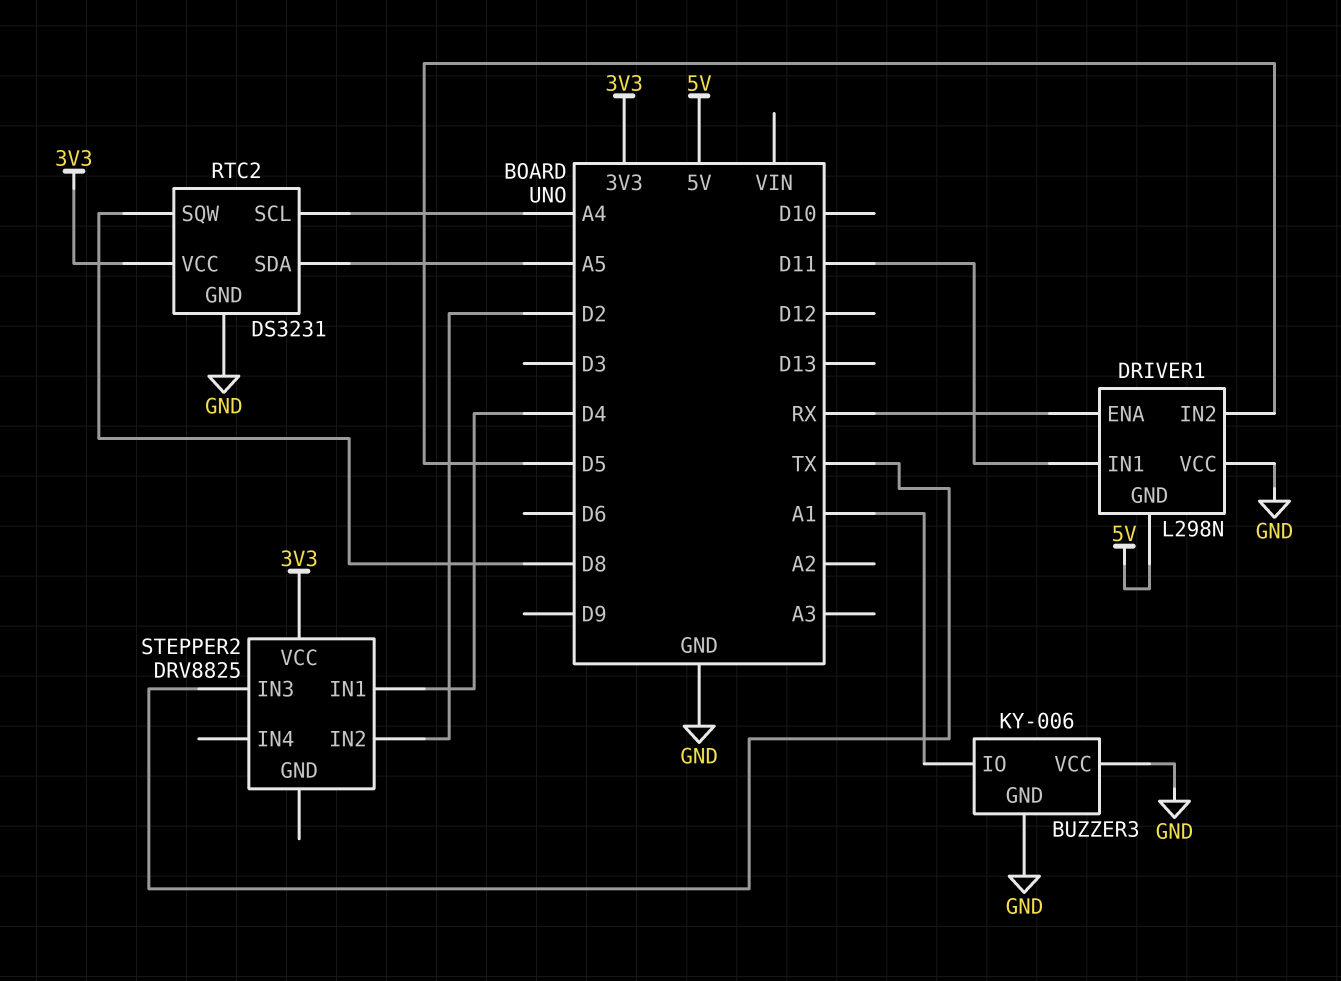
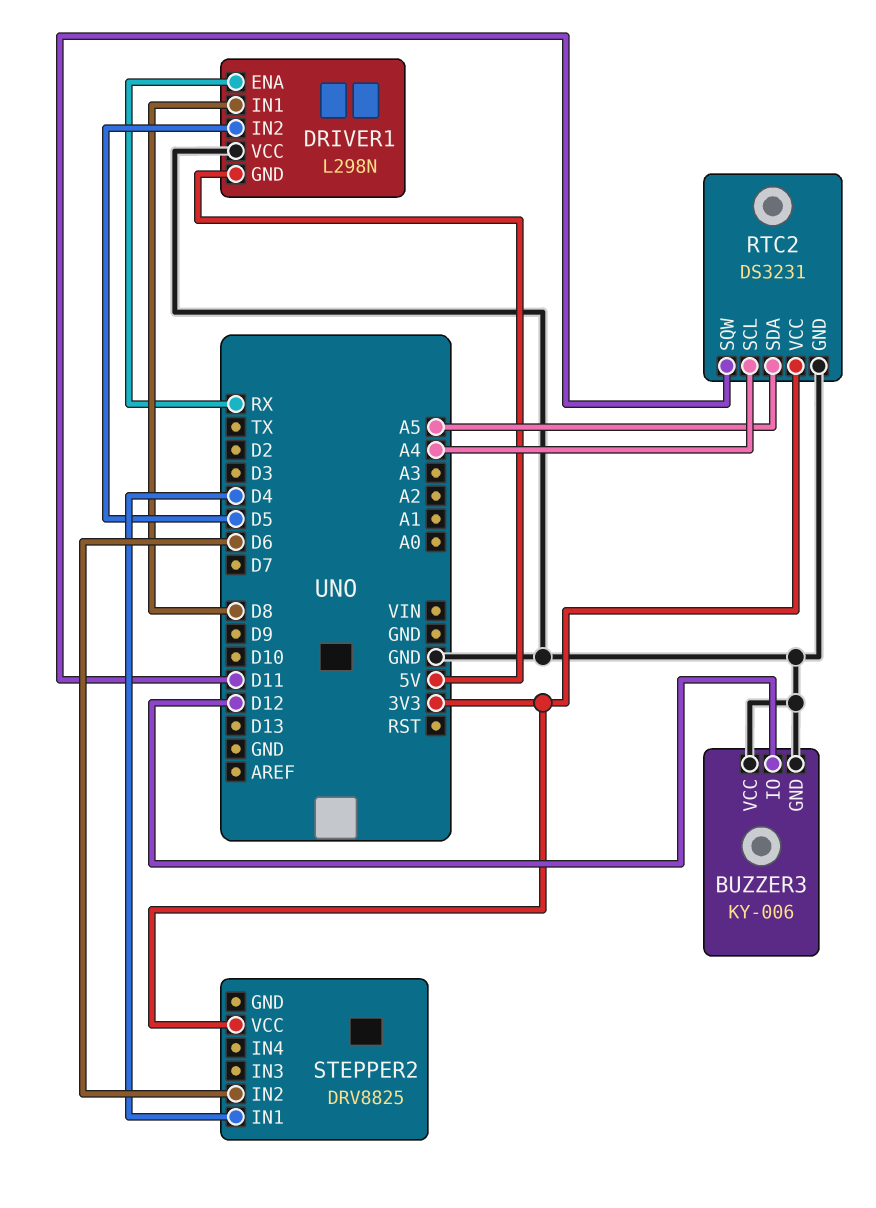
BUZZER3 pin IO: A1 -> D12
DRIVER1 pin IN1: D11 -> D8
RTC2 pin SQW: D8 -> D11
STEPPER2 pin IN2: D2 -> D6
STEPPER2 pin IN3: TX -> none

